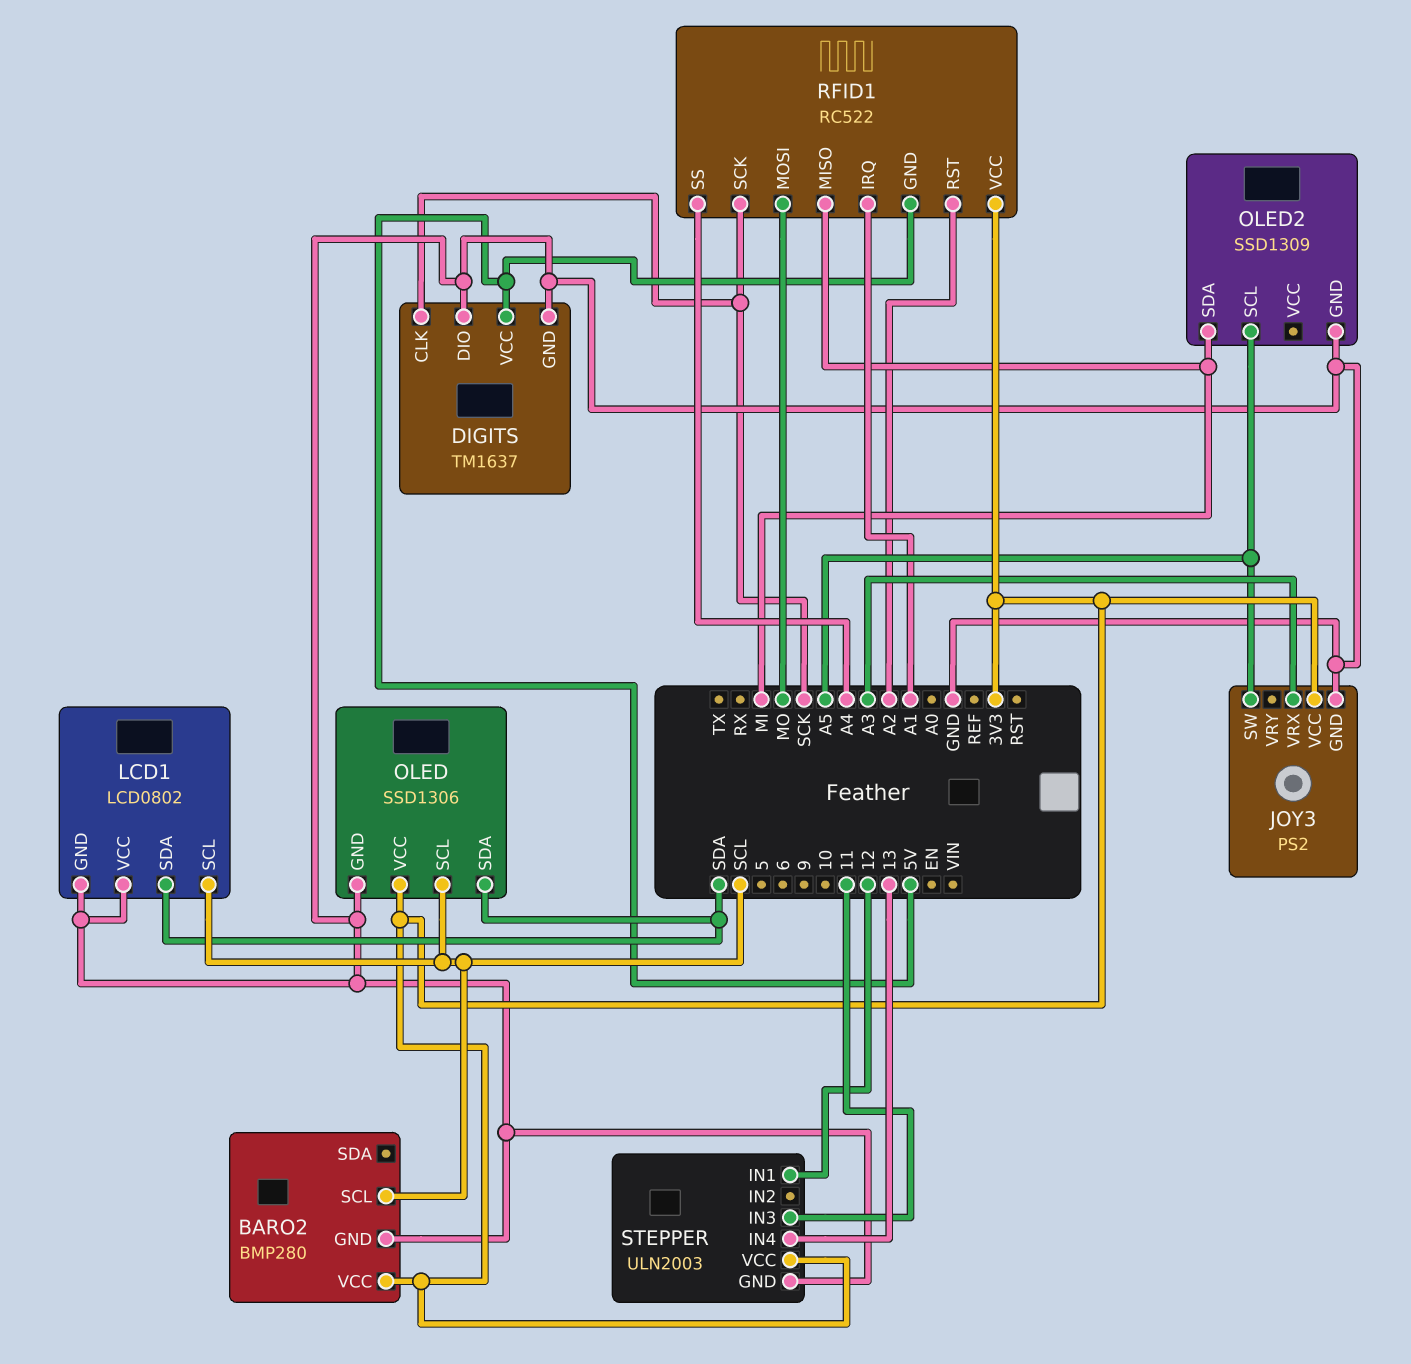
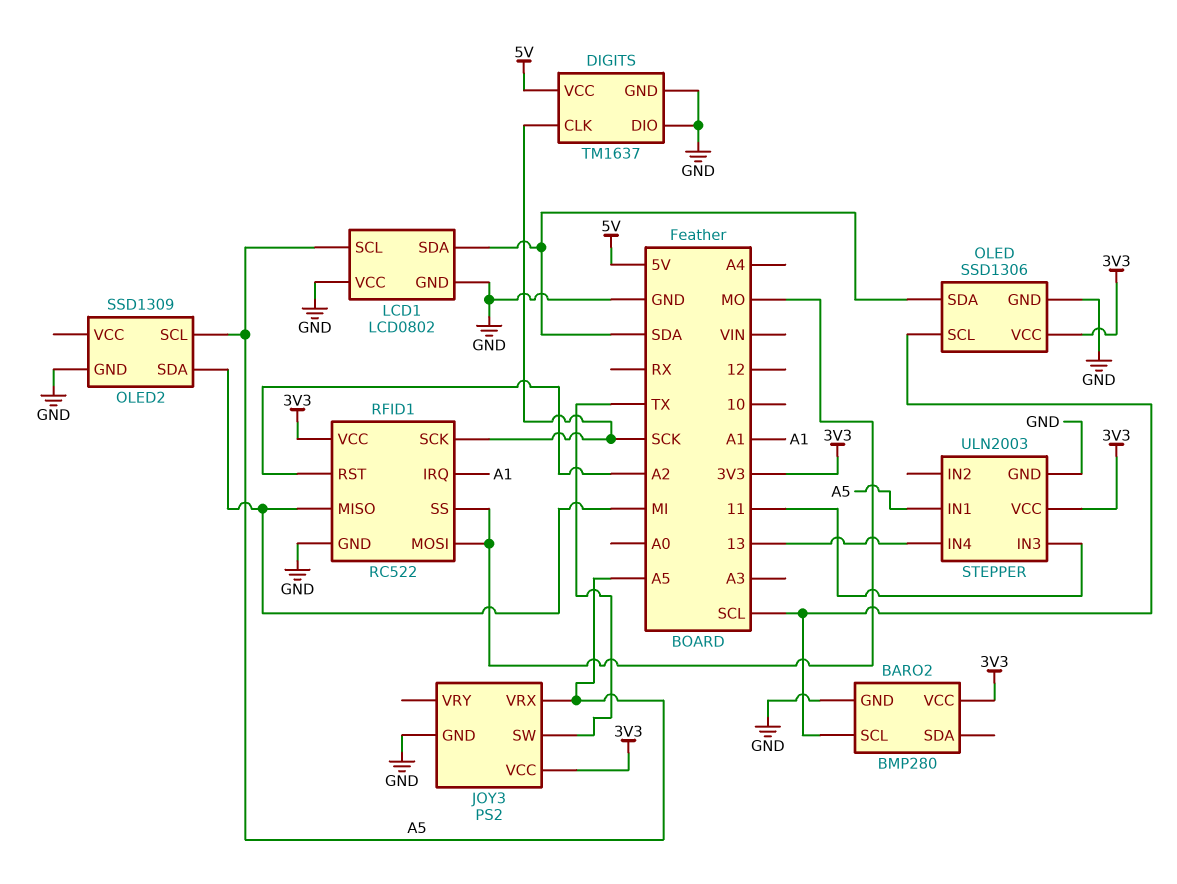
JOY3 pin SW: A5 -> TX
JOY3 pin VRX: A3 -> A5
LCD1 pin SCL: SCL -> A5
RFID1 pin GND: 5V -> GND
RFID1 pin SS: A4 -> MO
STEPPER pin IN1: 12 -> A5

